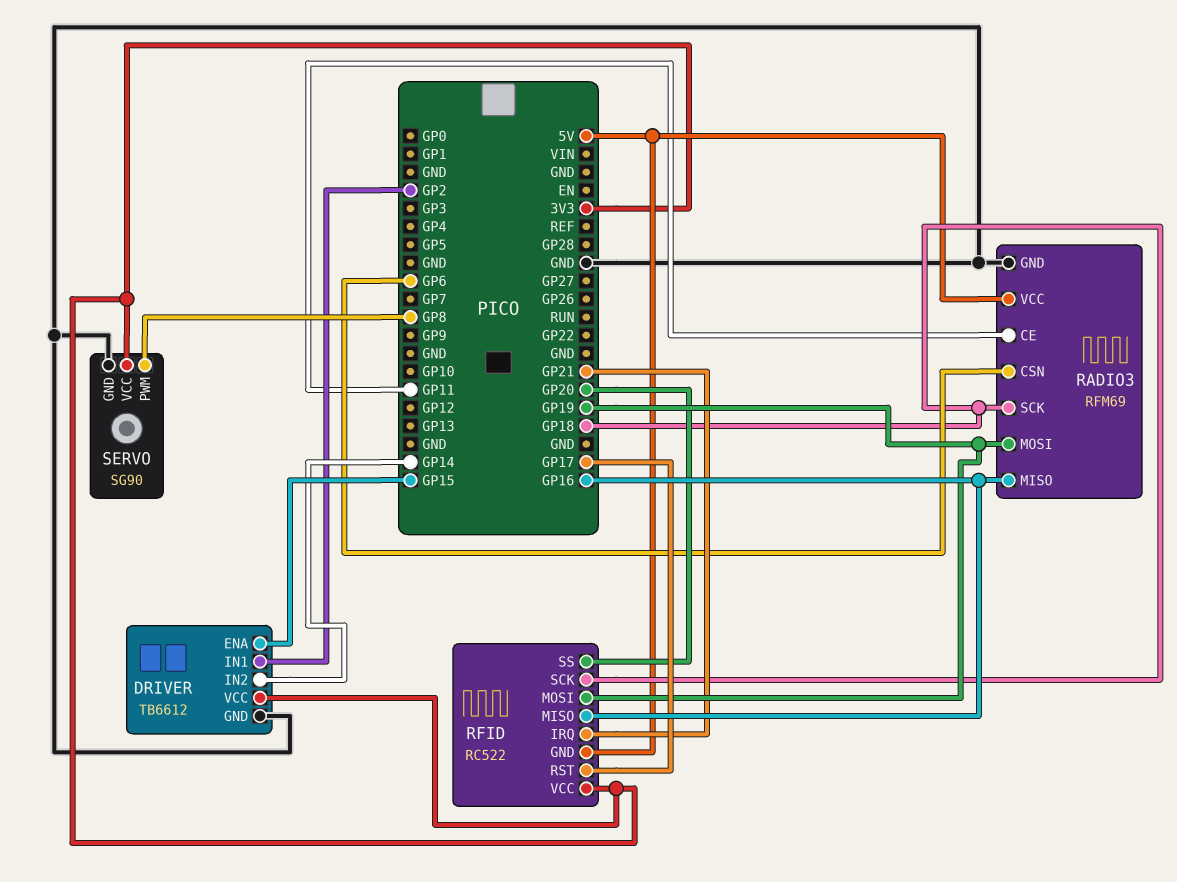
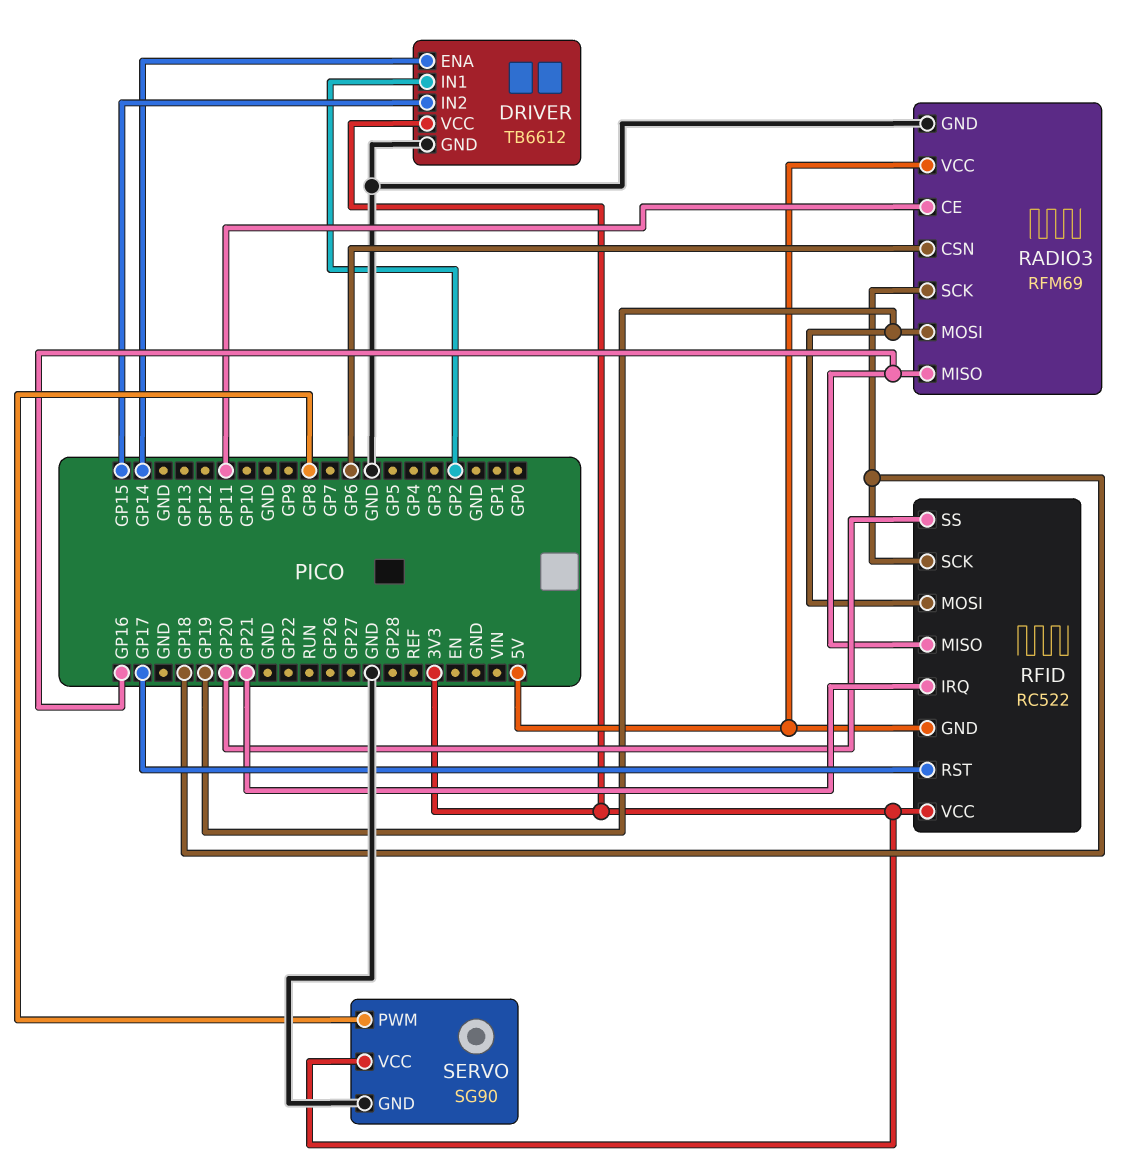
DRIVER pin ENA: GP15 -> GP14
DRIVER pin IN2: GP14 -> GP15

